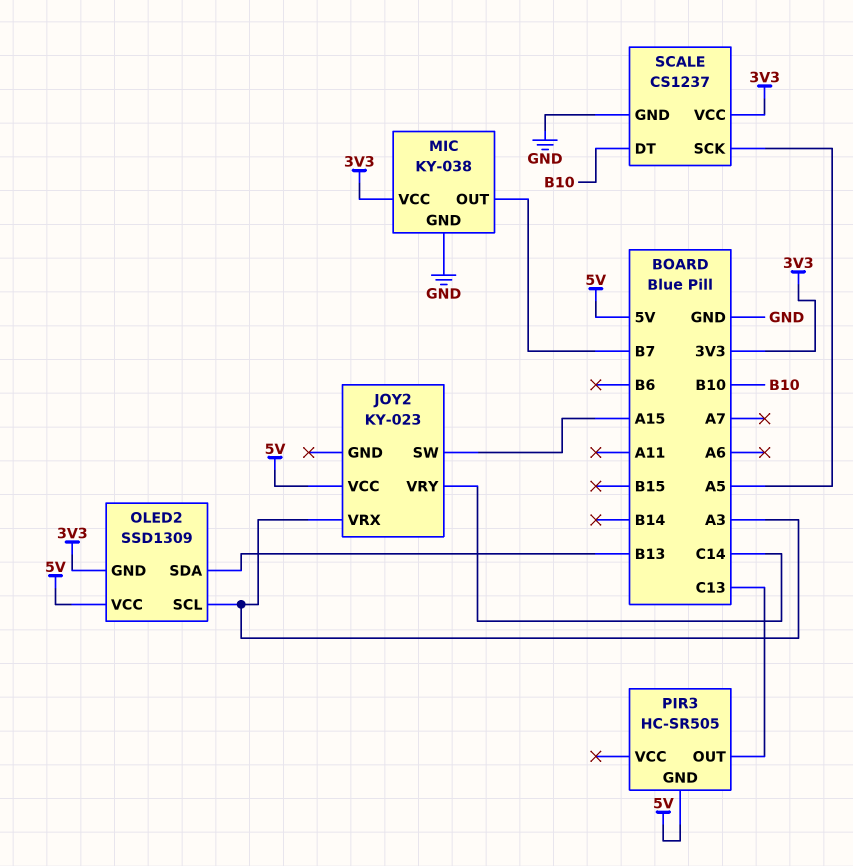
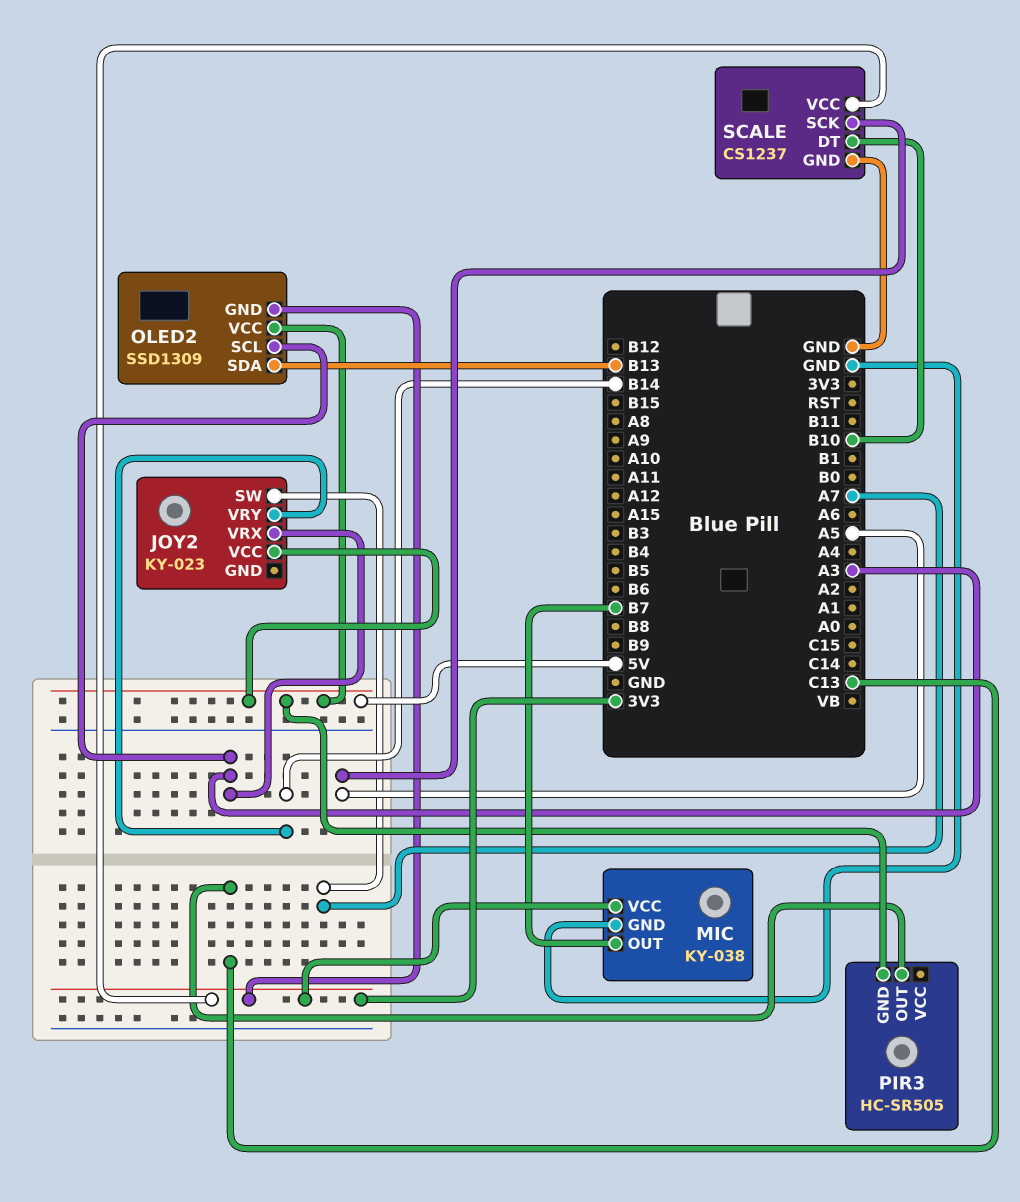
JOY2 pin SW: A15 -> A7
JOY2 pin VRY: C14 -> B14

